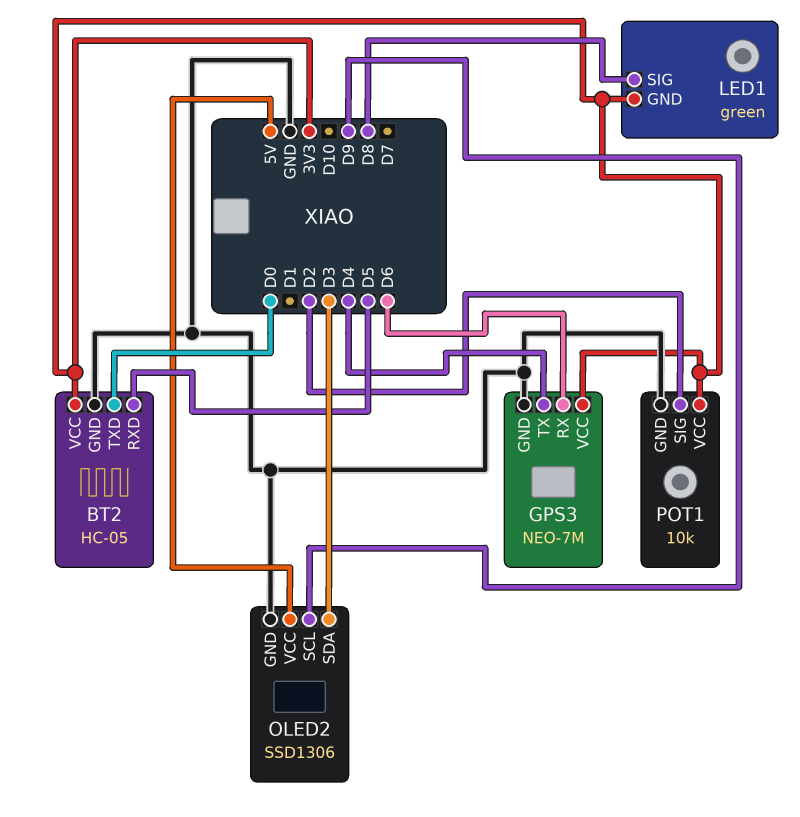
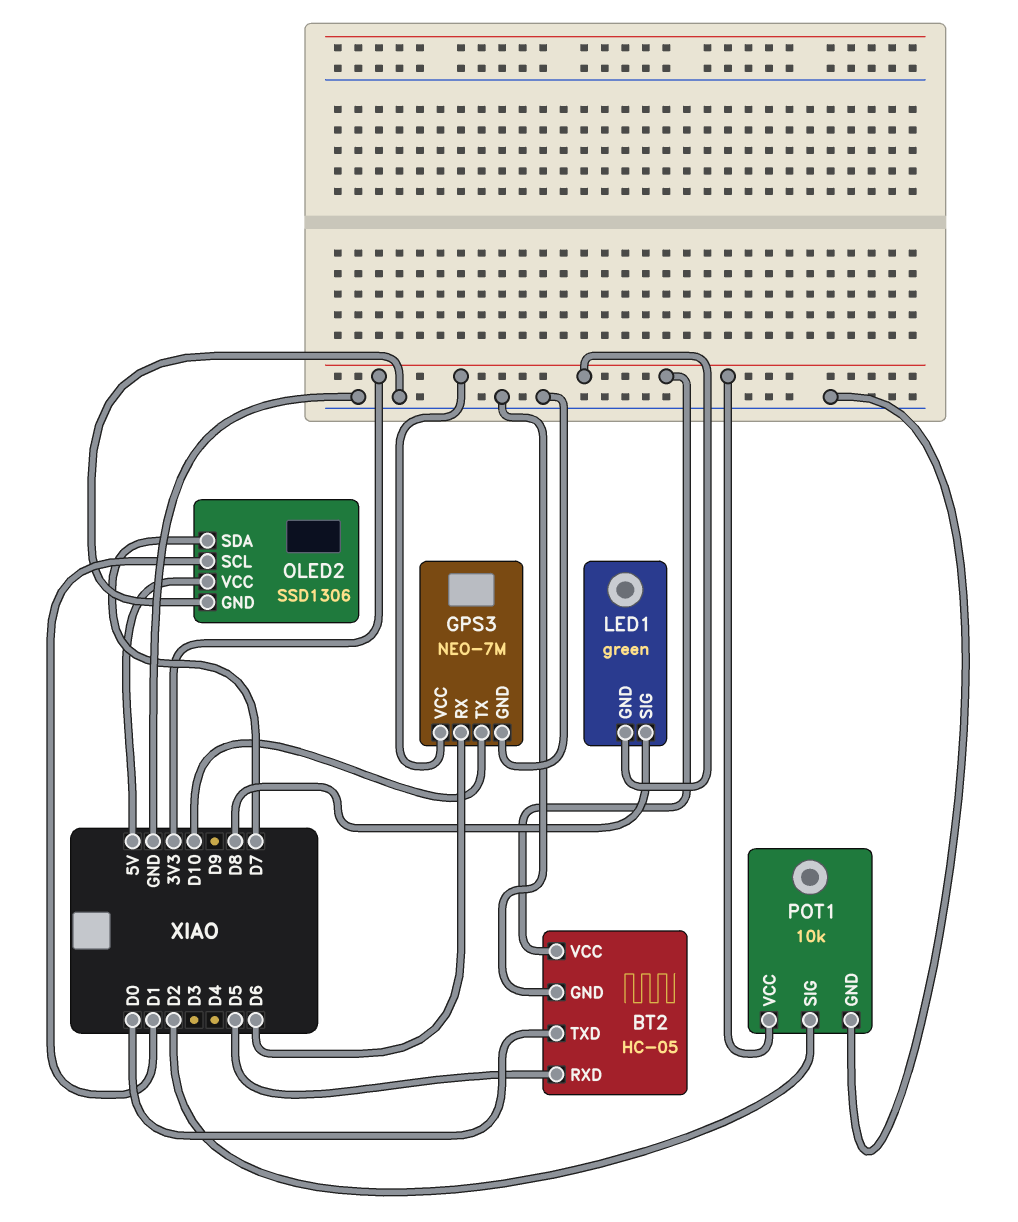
GPS3 pin TX: D4 -> D10
OLED2 pin SCL: D9 -> D1
OLED2 pin SDA: D3 -> D7

